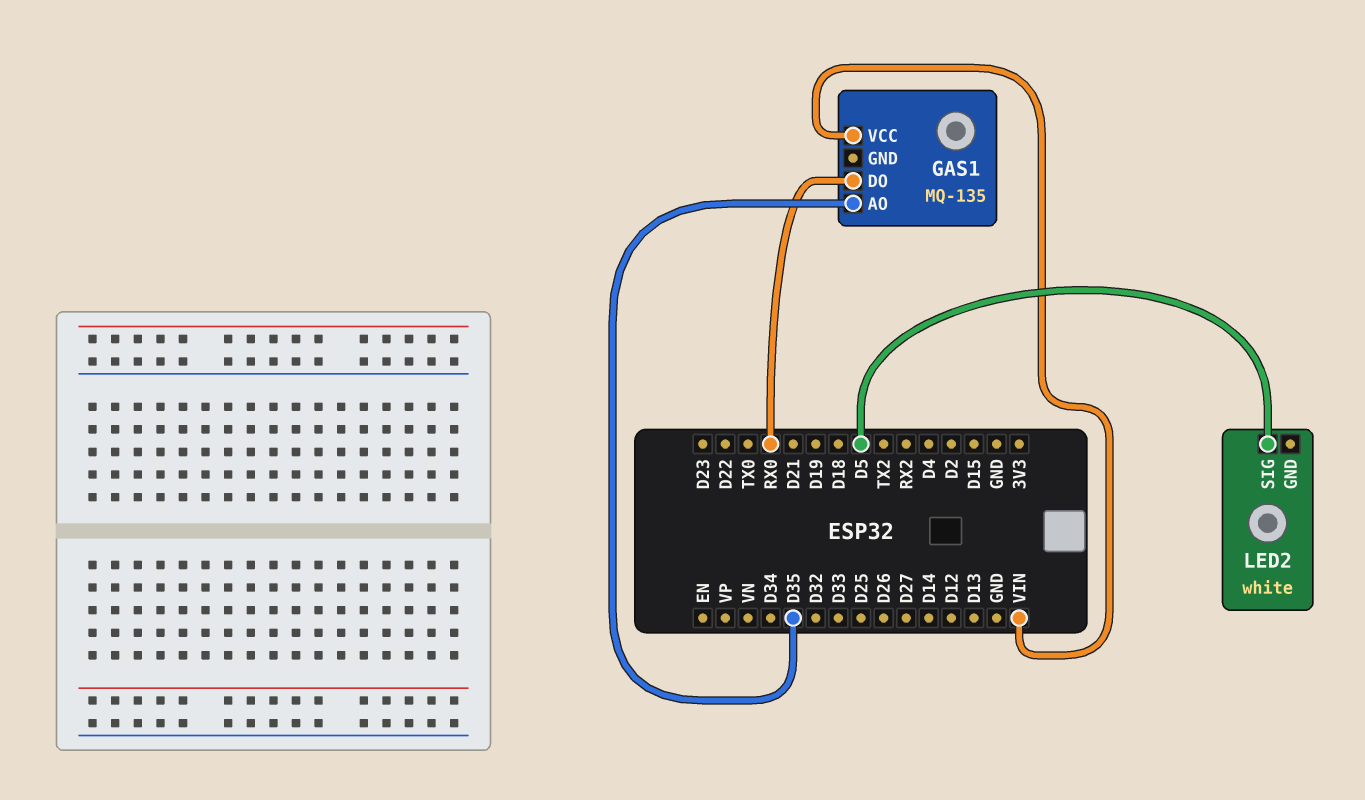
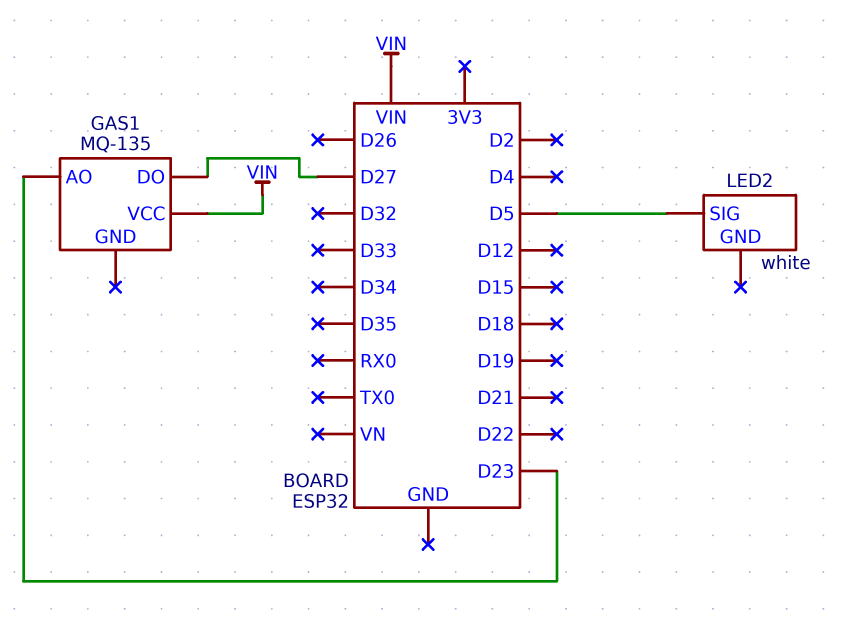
GAS1 pin AO: D35 -> D23
GAS1 pin DO: RX0 -> D27

